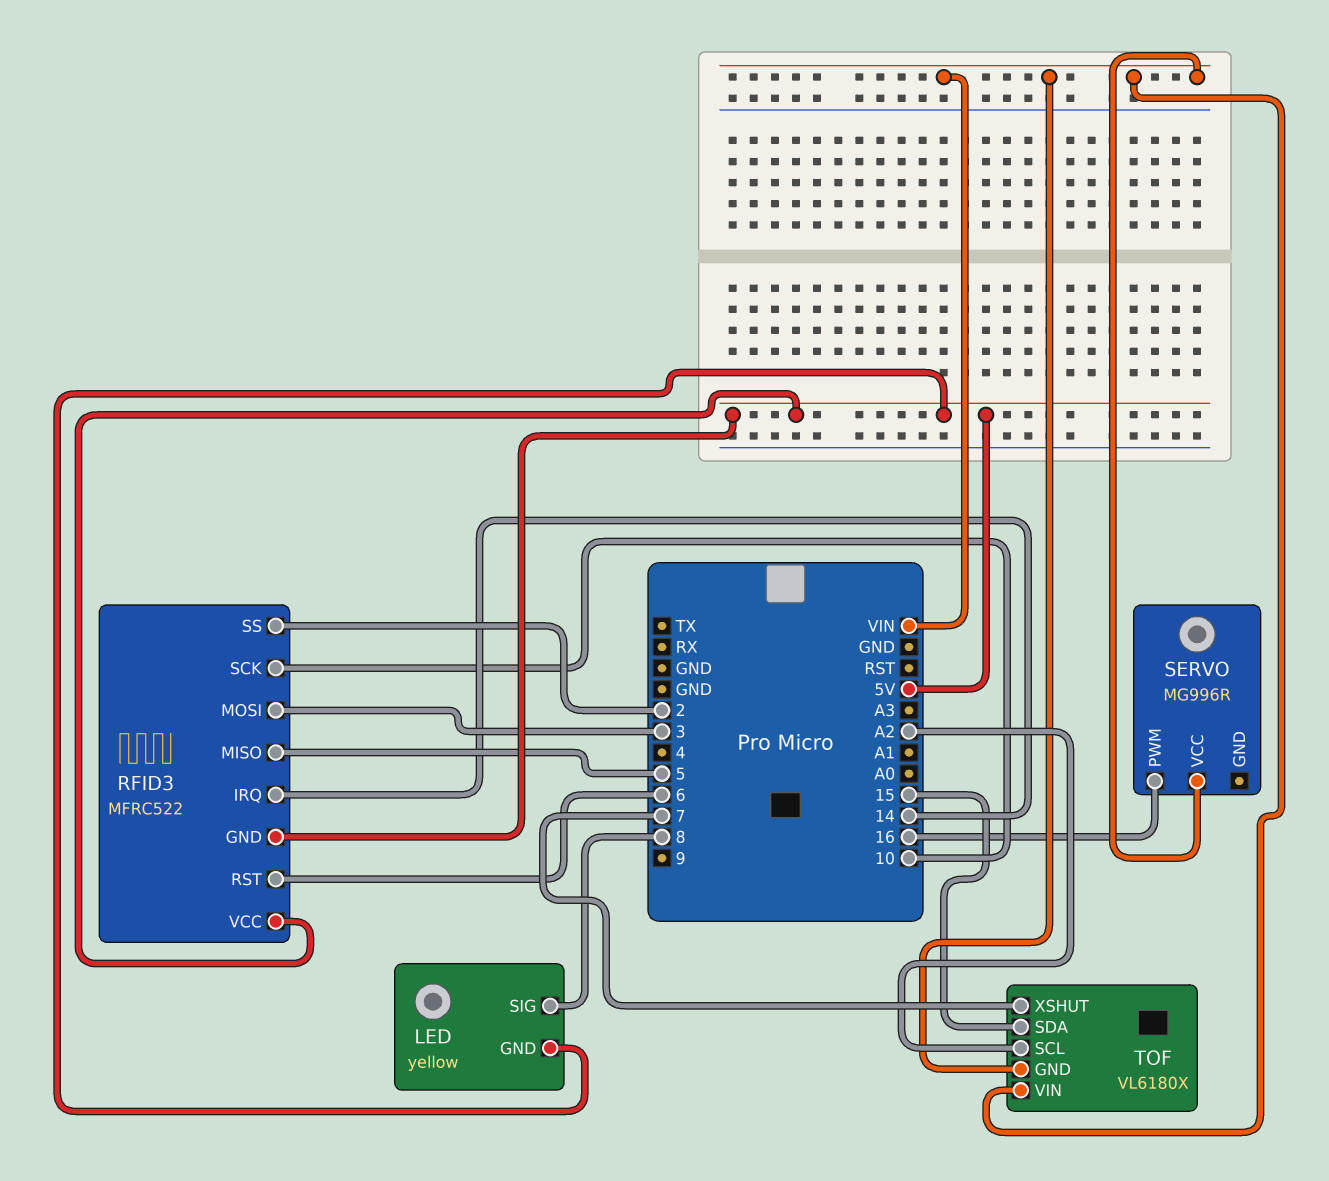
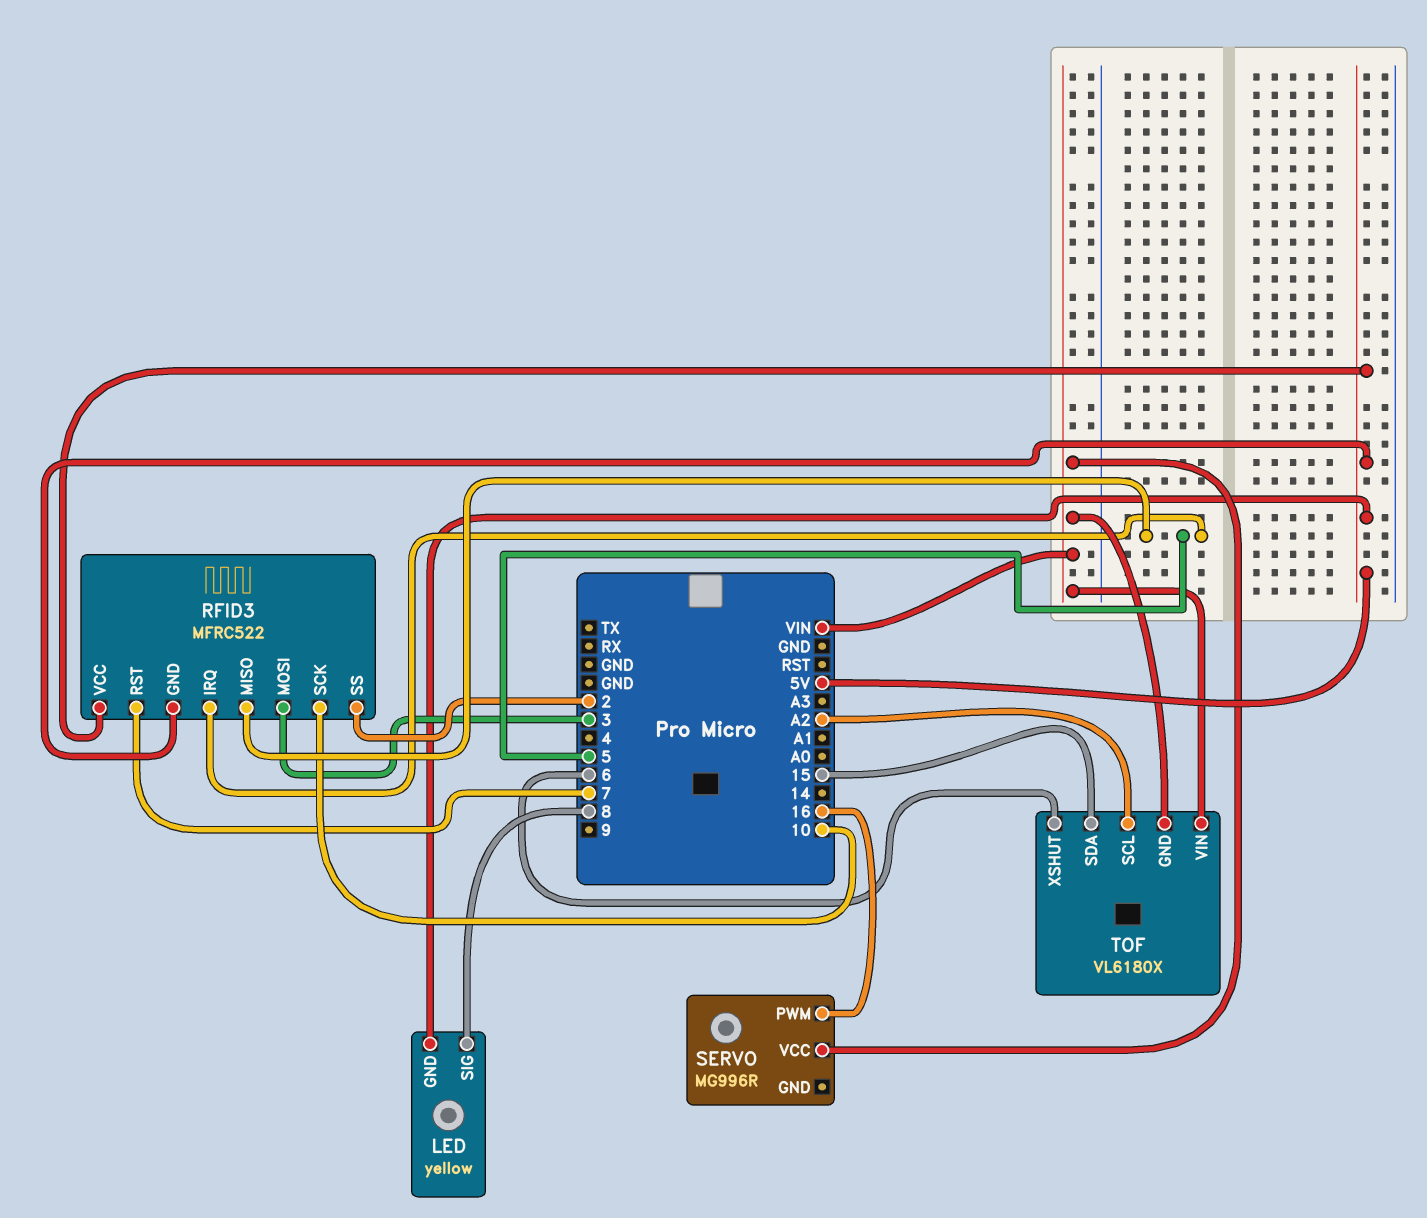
RFID3 pin IRQ: 14 -> 5
RFID3 pin RST: 6 -> 7
TOF pin XSHUT: 7 -> 6

